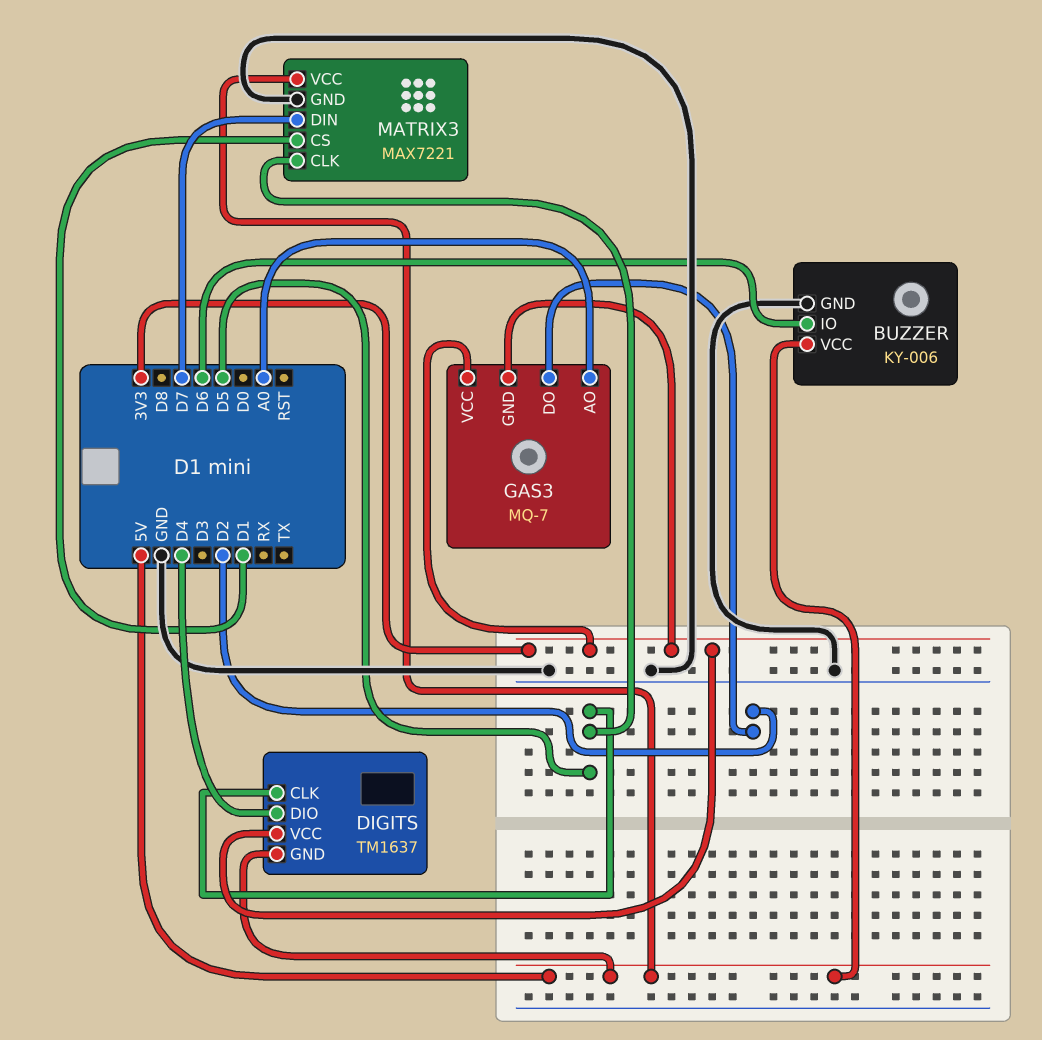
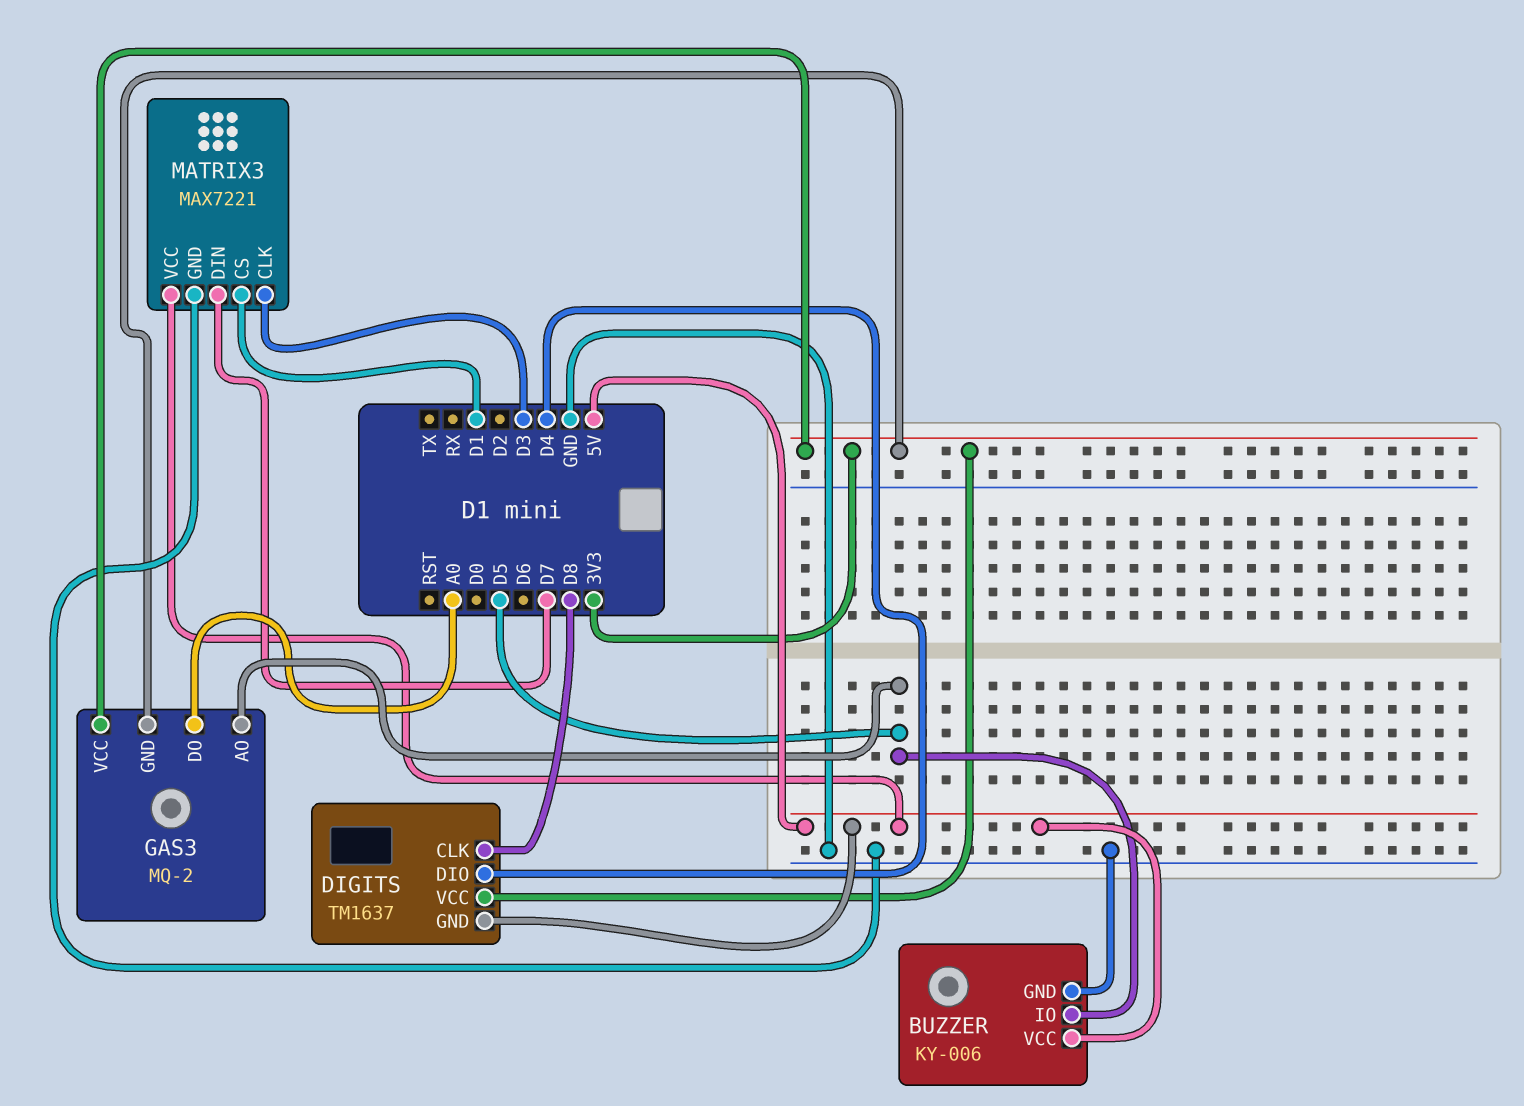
BUZZER pin IO: D6 -> D5
DIGITS pin CLK: D5 -> D8
GAS3: MQ-7 -> MQ-2
GAS3 pin AO: A0 -> D5
GAS3 pin DO: D2 -> A0
MATRIX3 pin CLK: D5 -> D3

